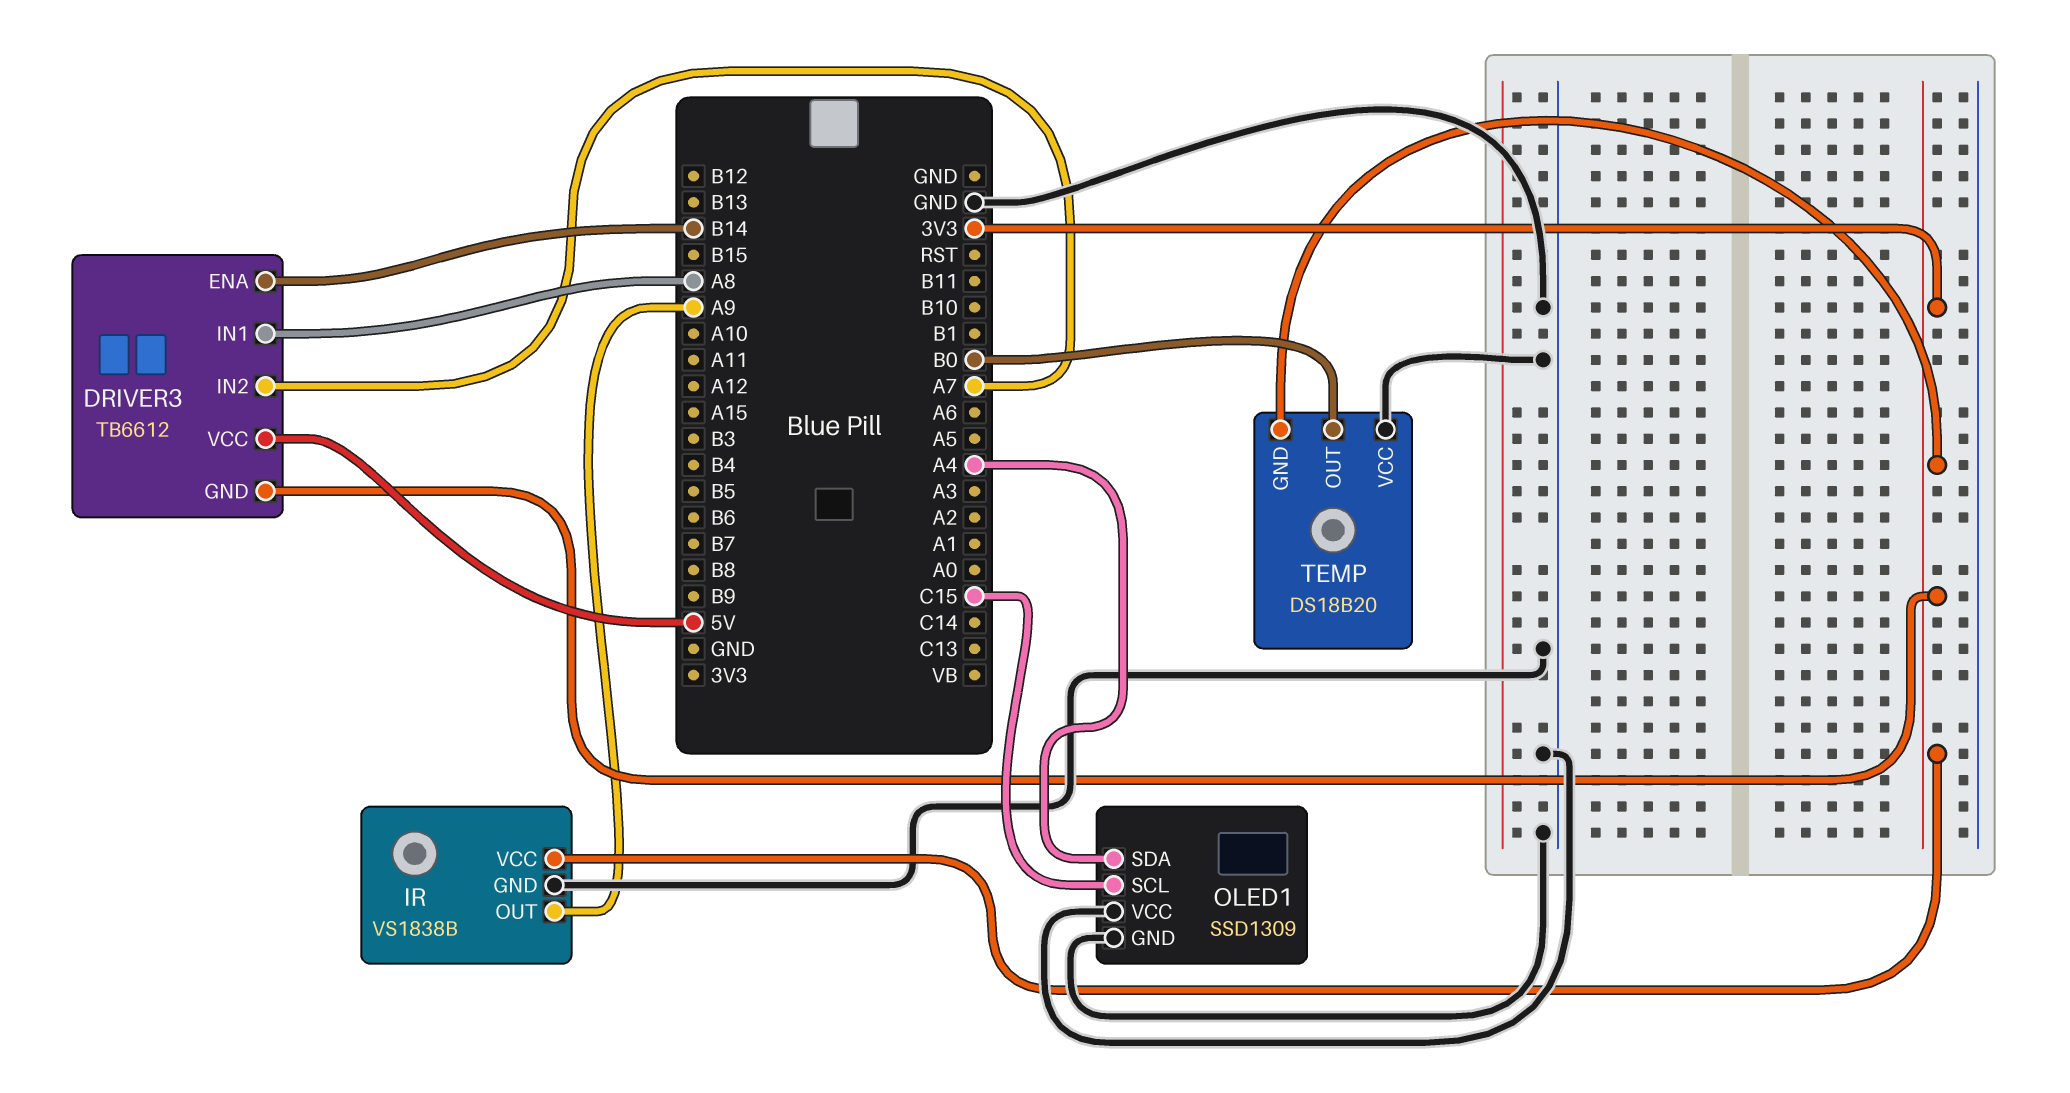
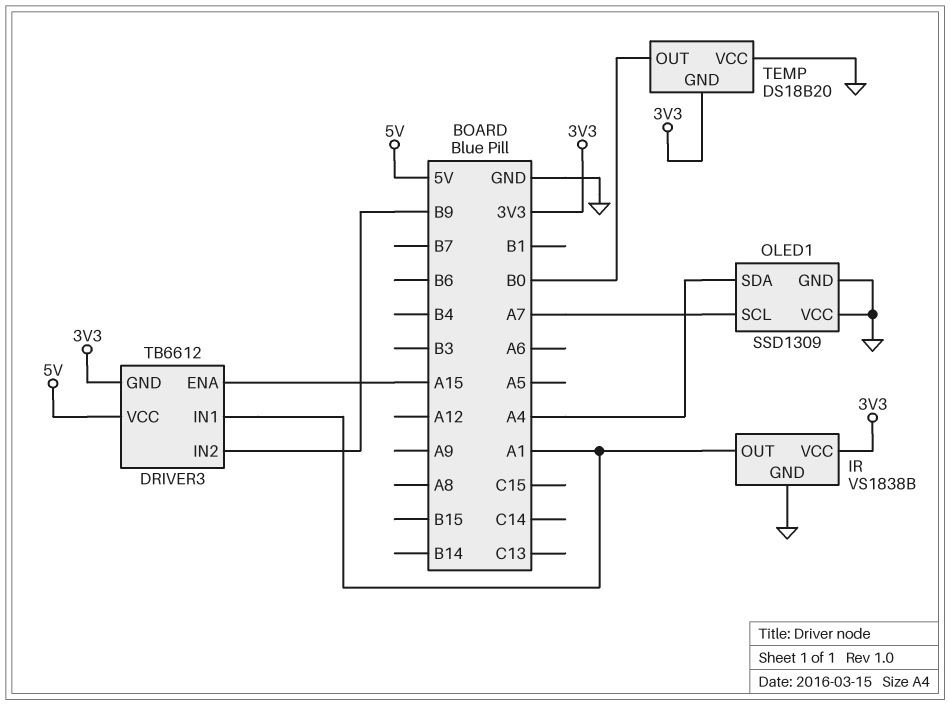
DRIVER3 pin ENA: B14 -> A15
DRIVER3 pin IN1: A8 -> A1
DRIVER3 pin IN2: A7 -> B9
IR pin OUT: A9 -> A1
OLED1 pin SCL: C15 -> A7

